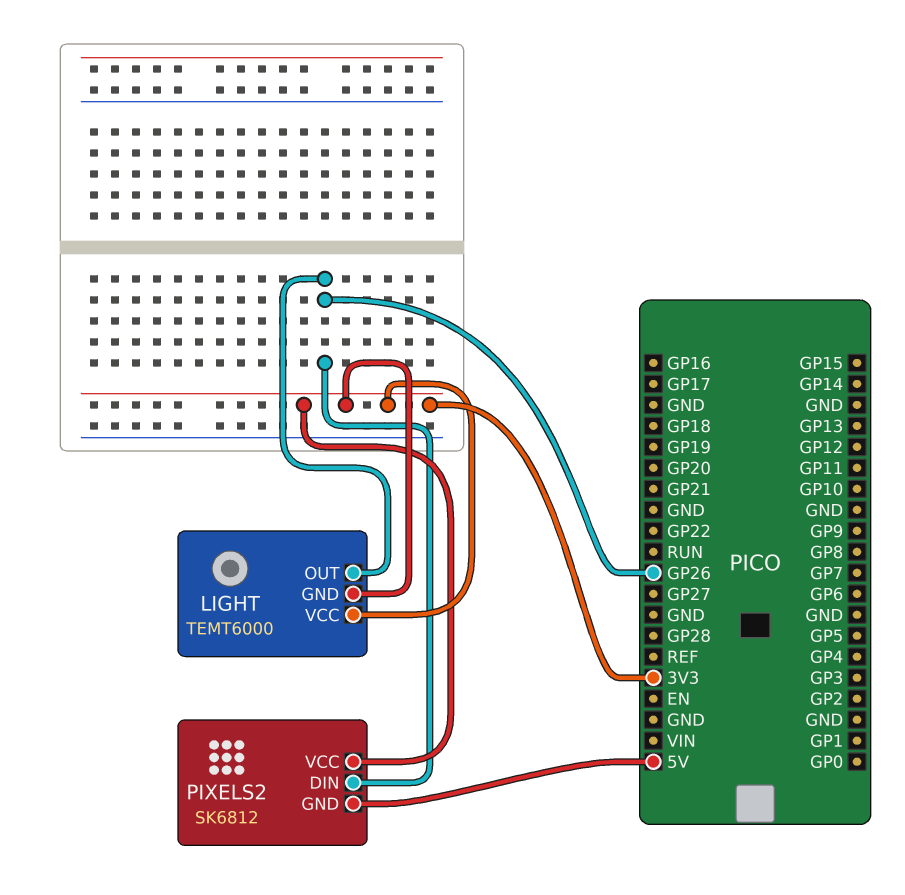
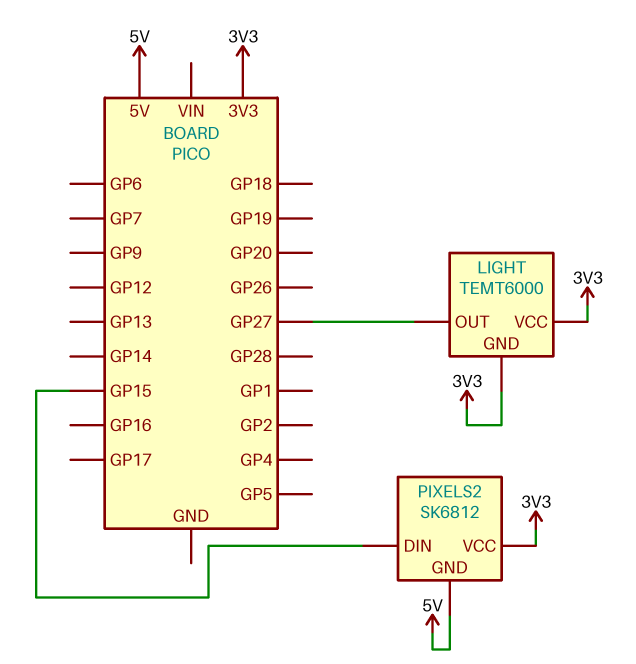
LIGHT pin OUT: GP26 -> GP27
PIXELS2 pin DIN: GP26 -> GP15

